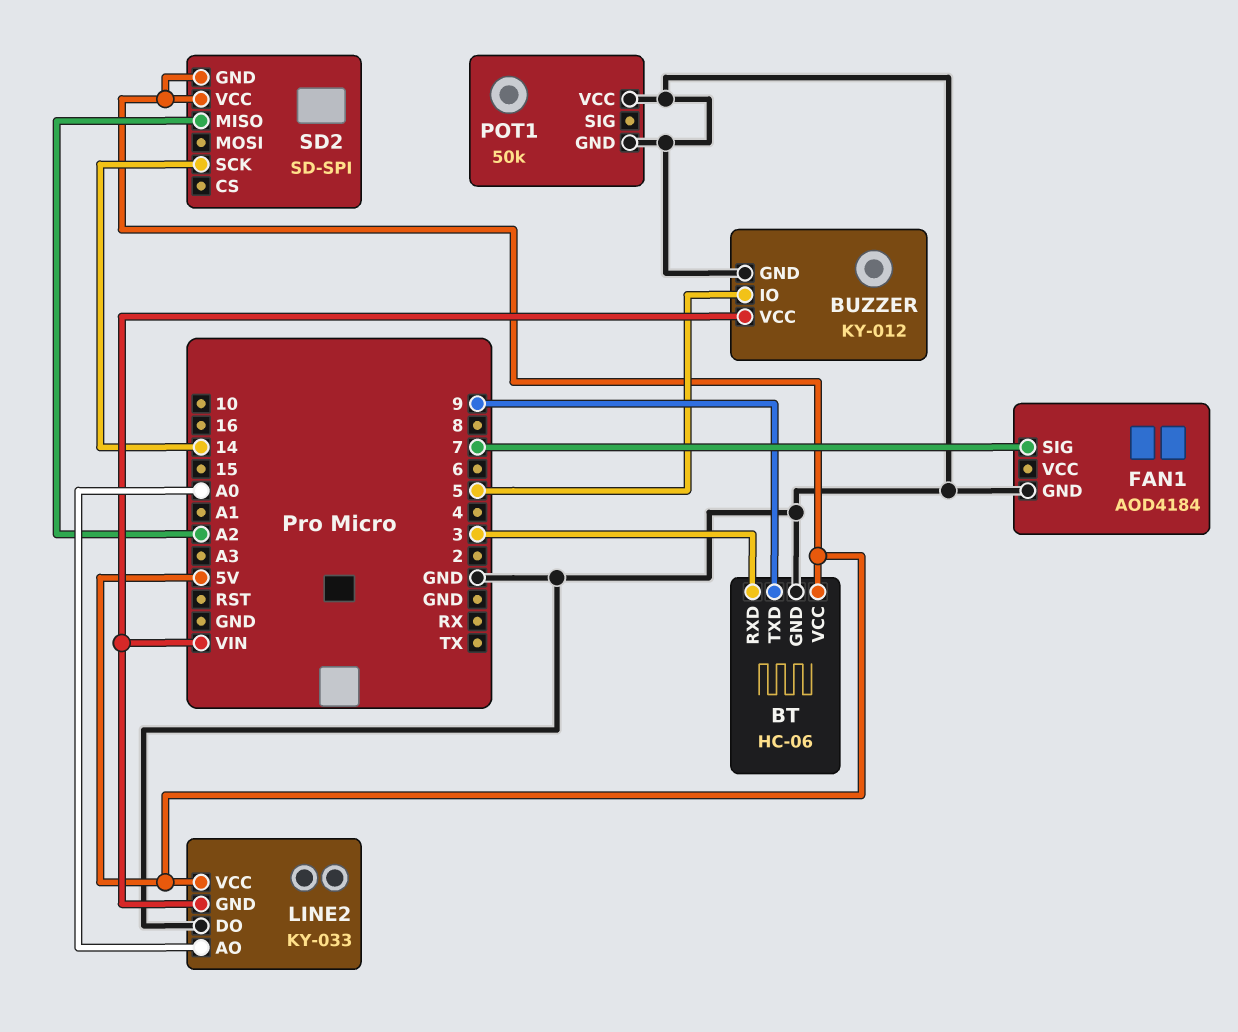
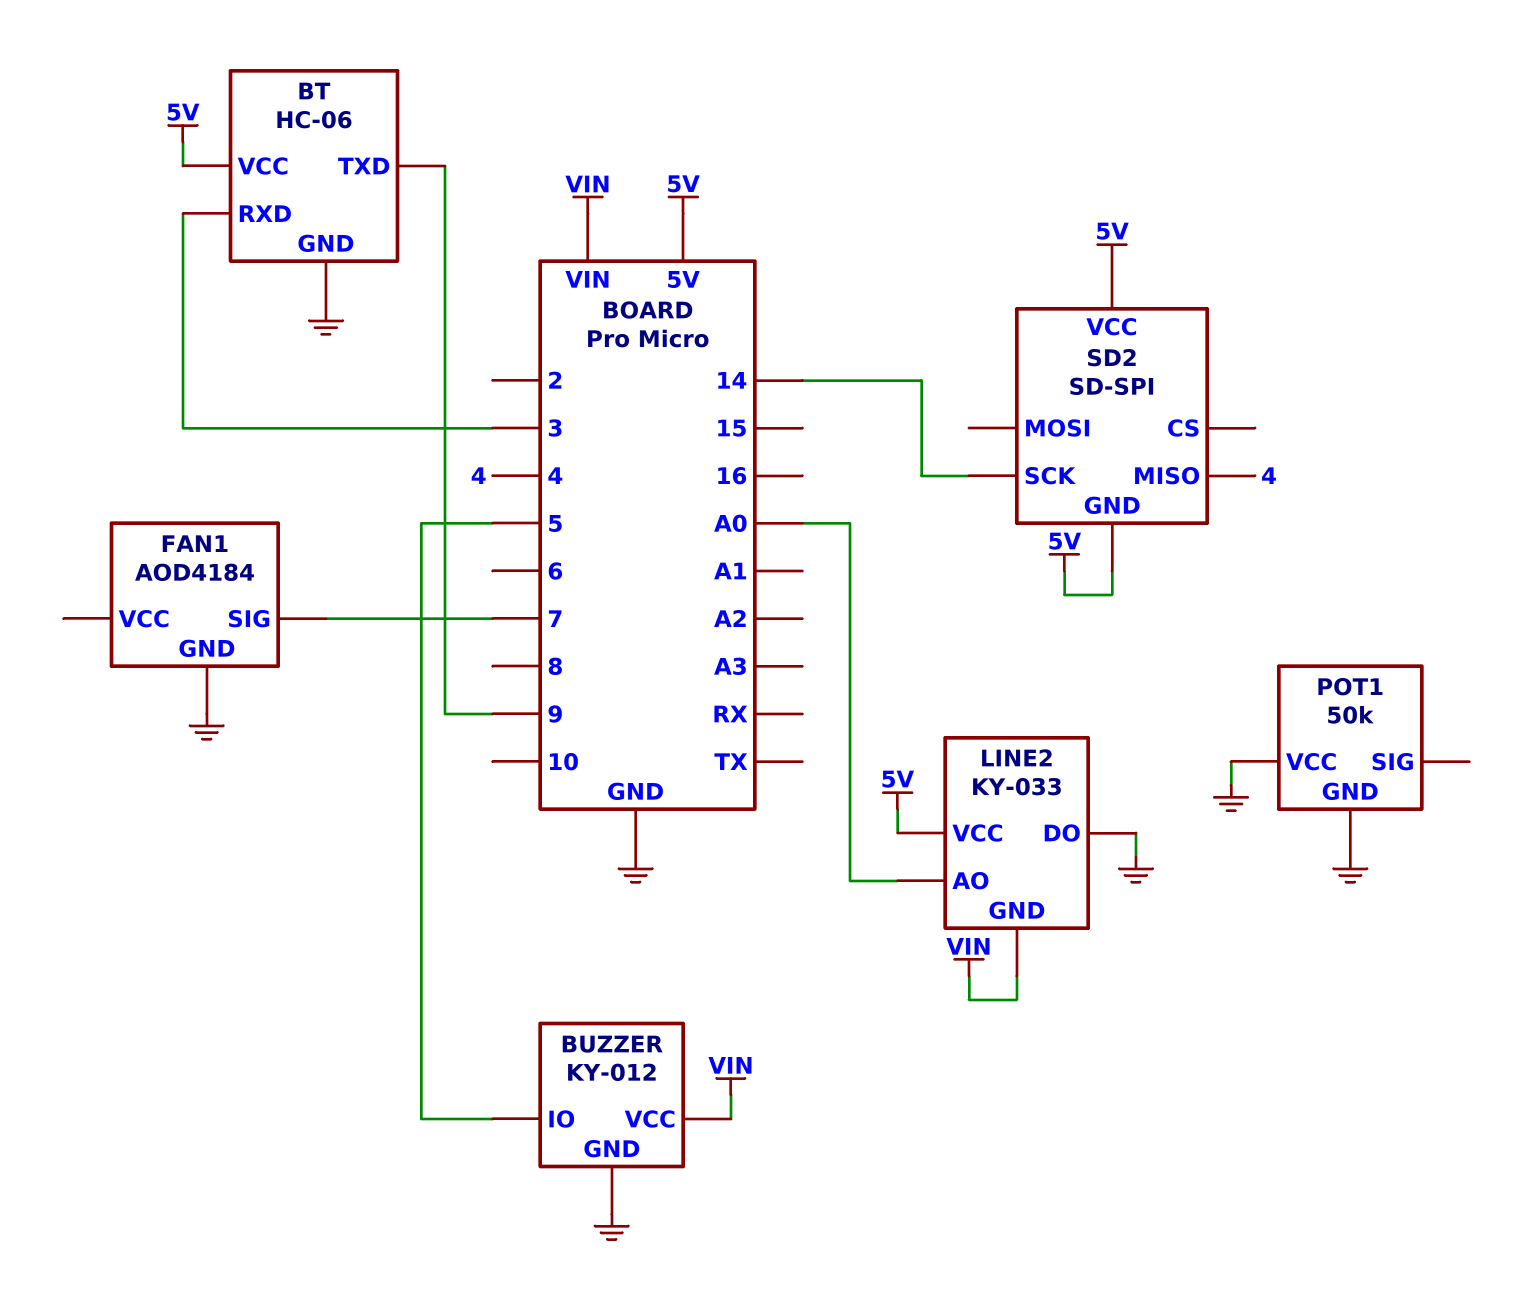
SD2 pin MISO: A2 -> 4

